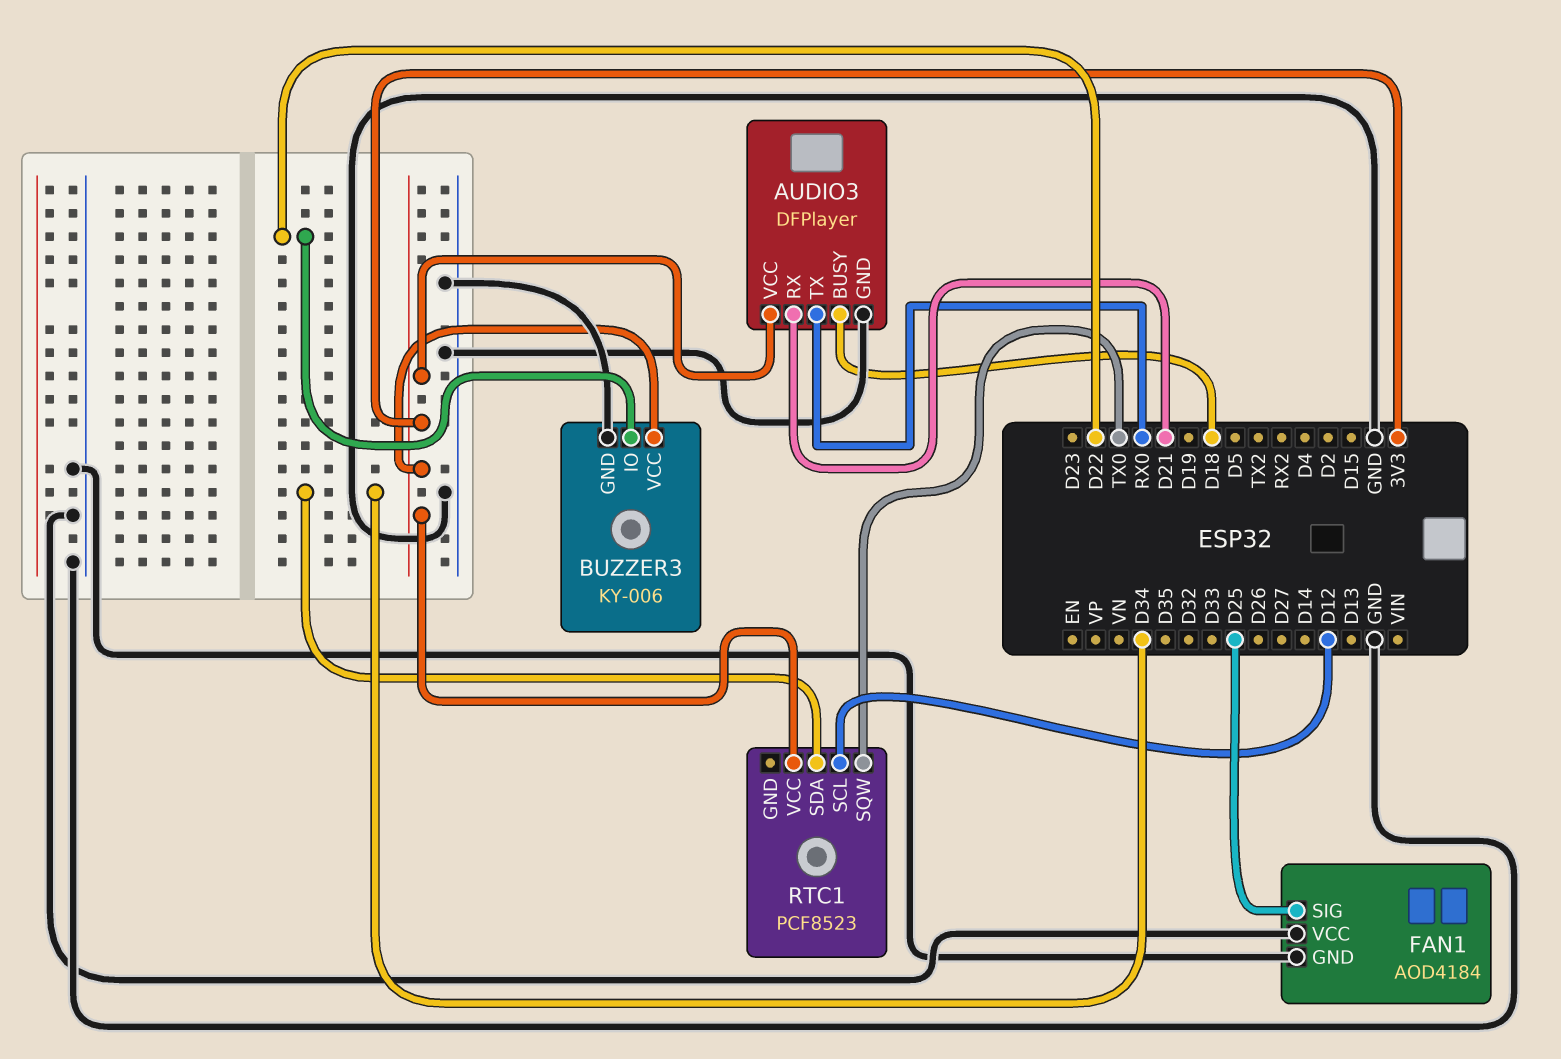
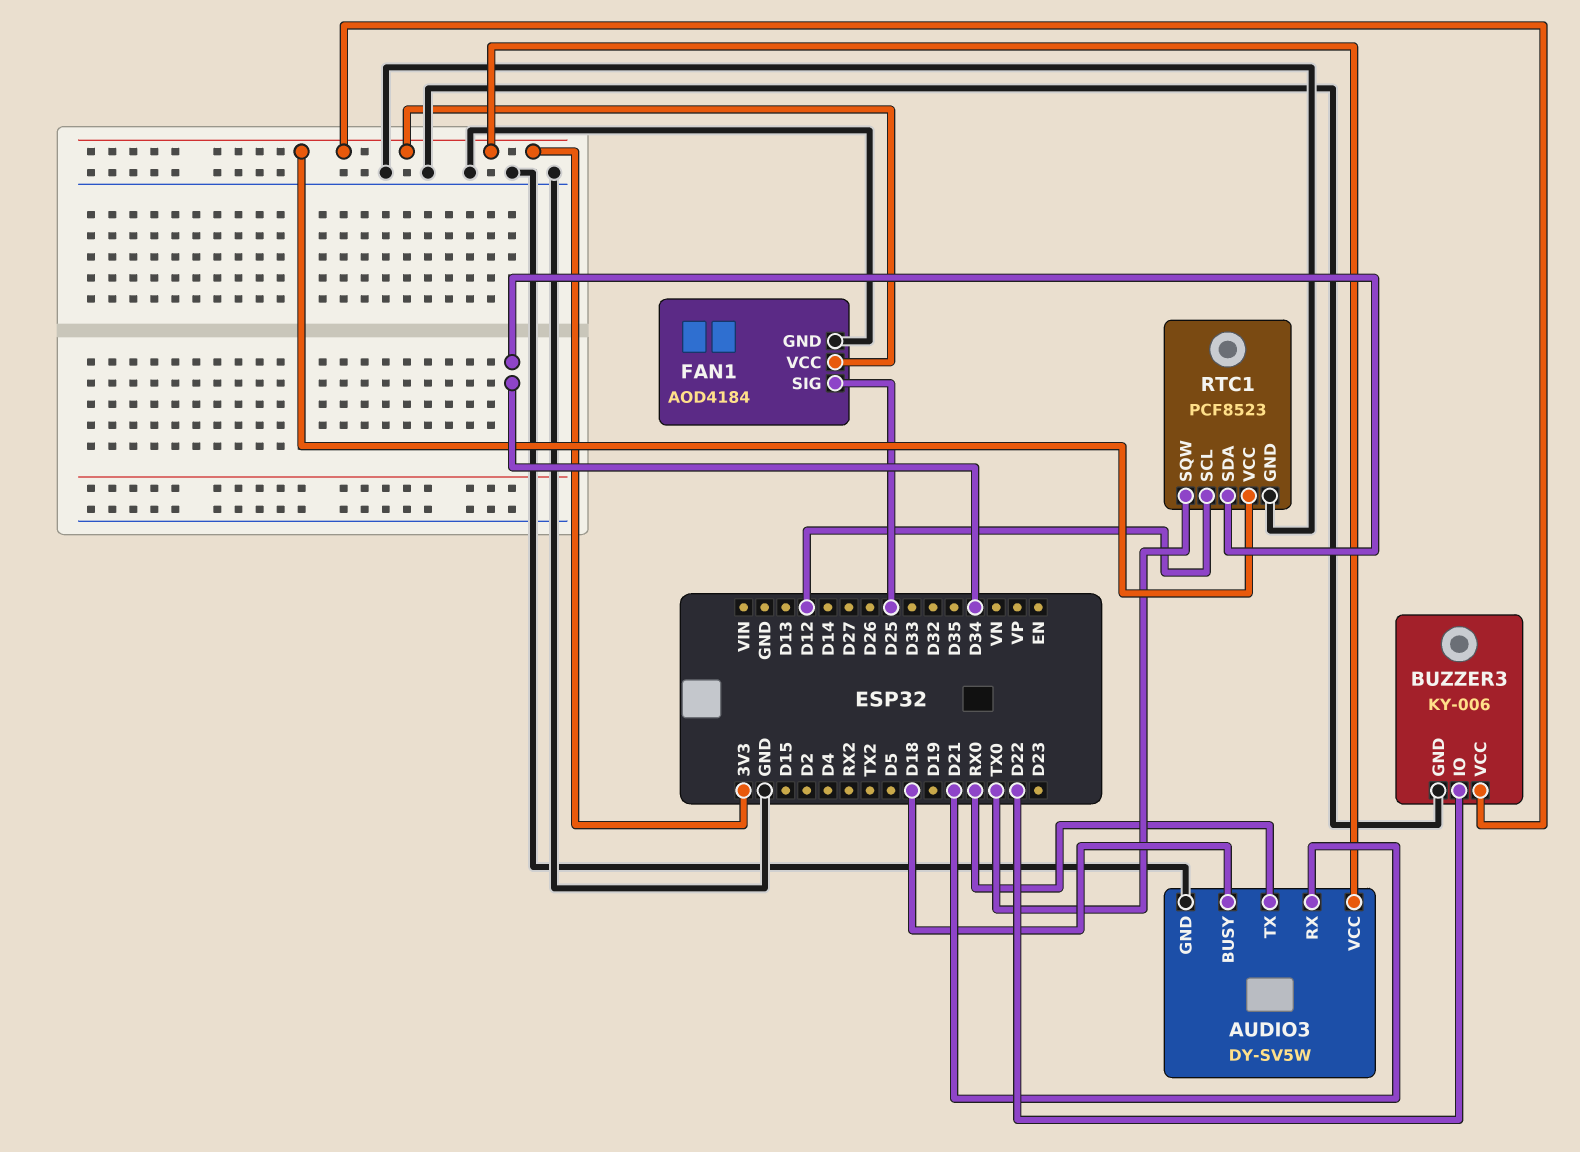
AUDIO3: DFPlayer -> DY-SV5W
FAN1 pin VCC: GND -> 3V3
RTC1 pin GND: none -> GND

